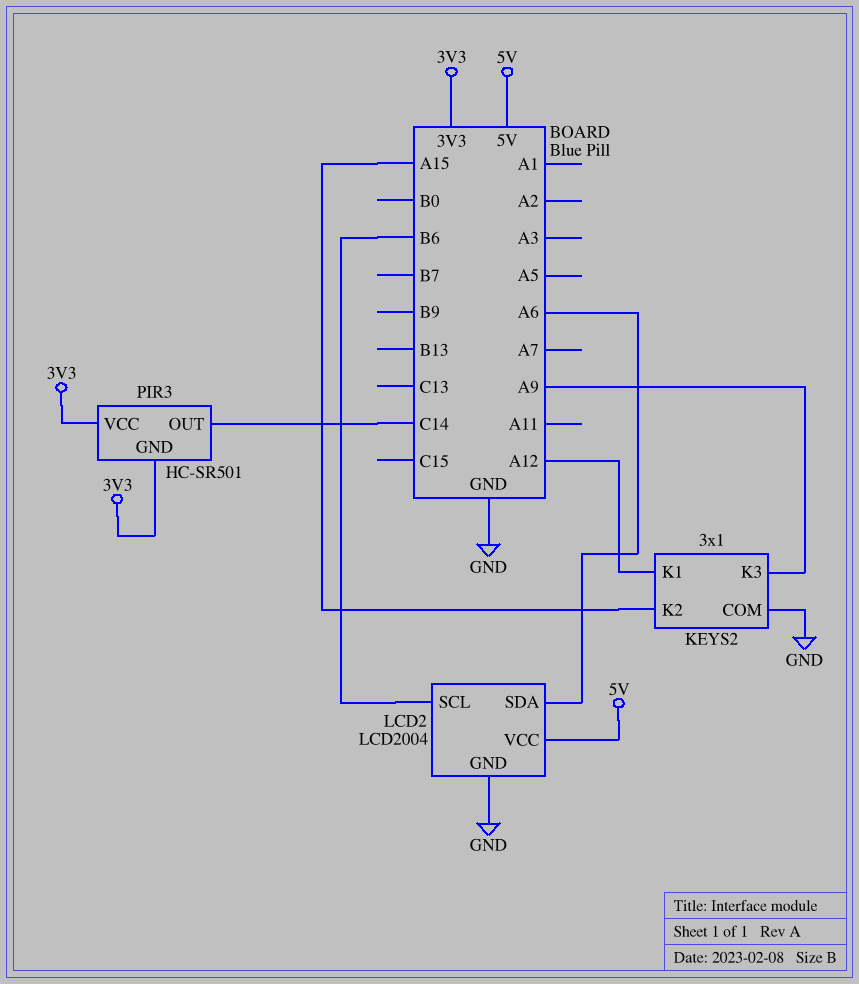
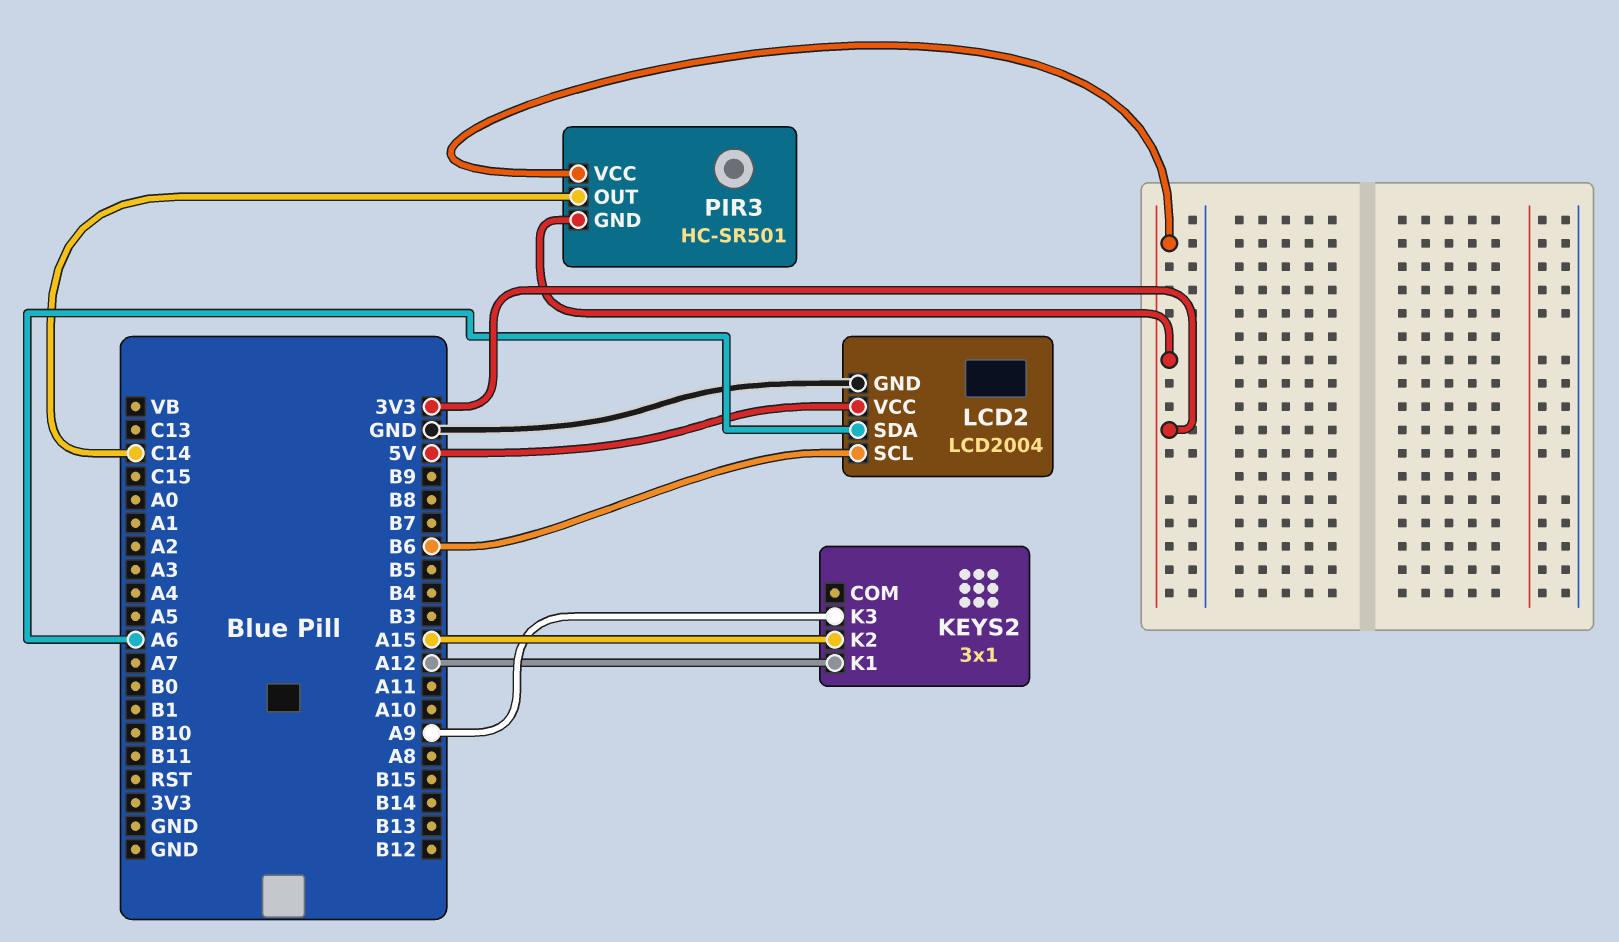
KEYS2 pin COM: GND -> none

